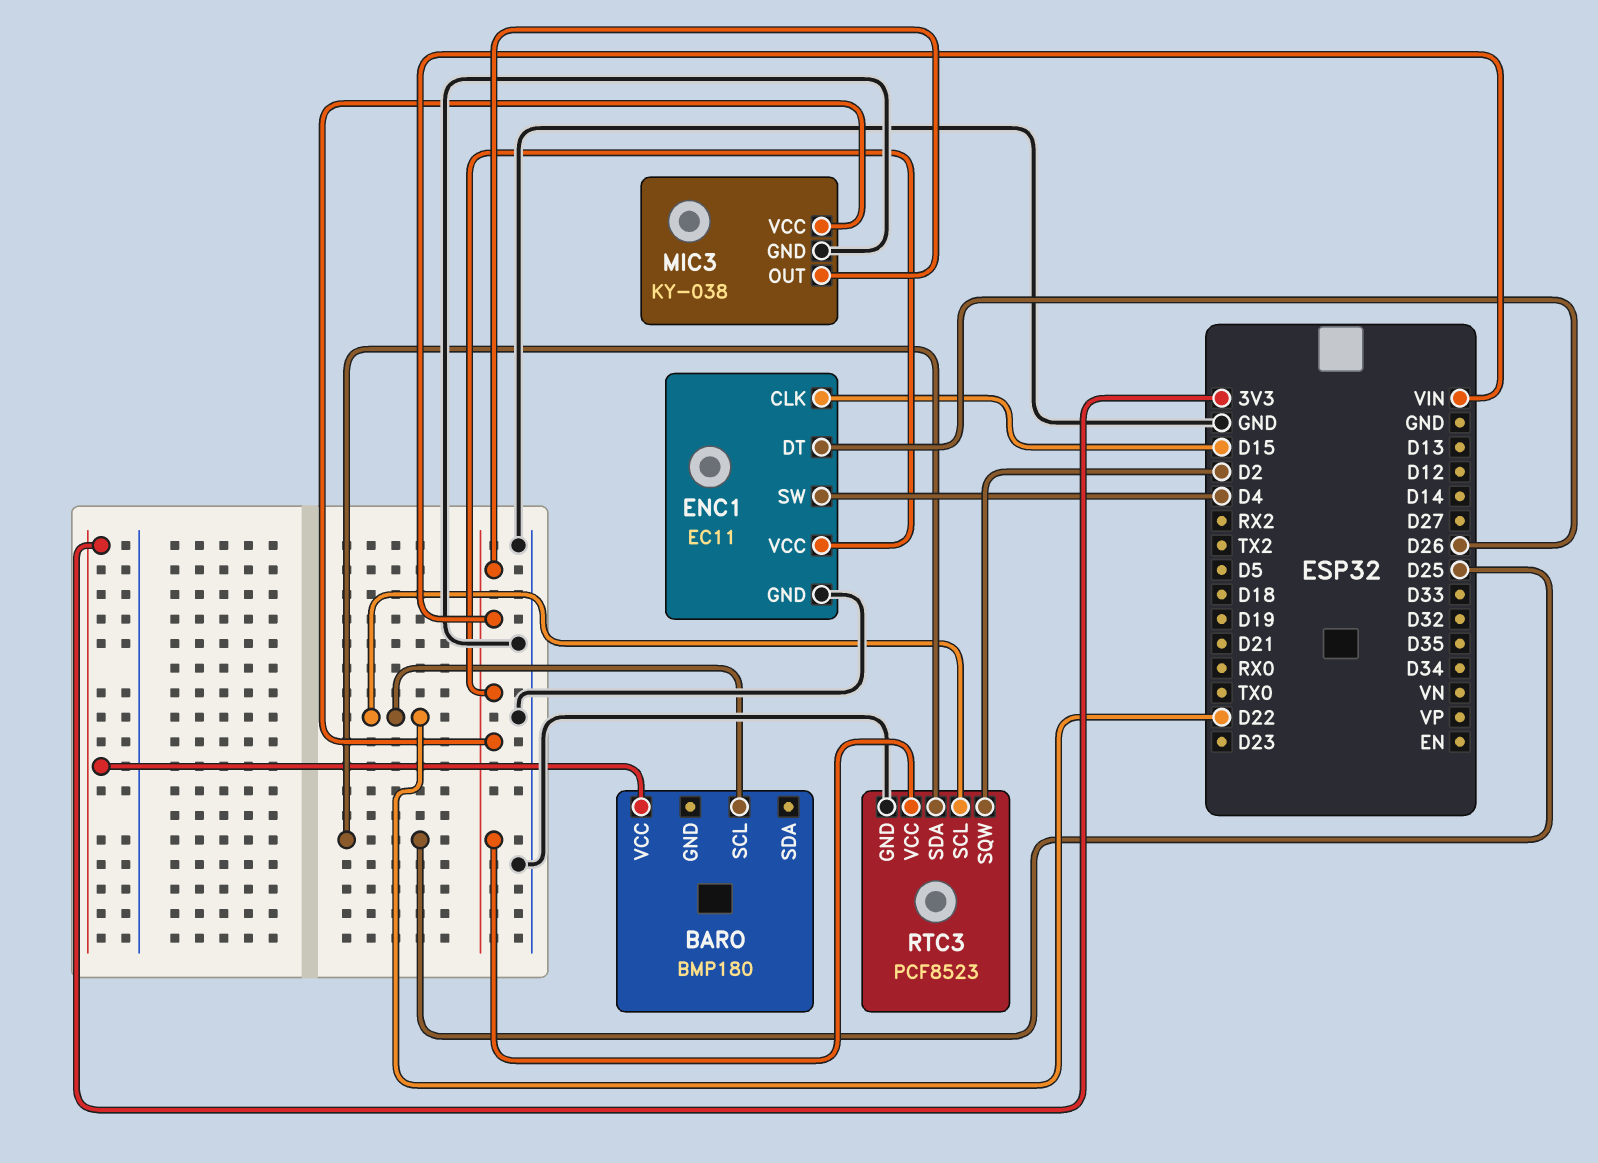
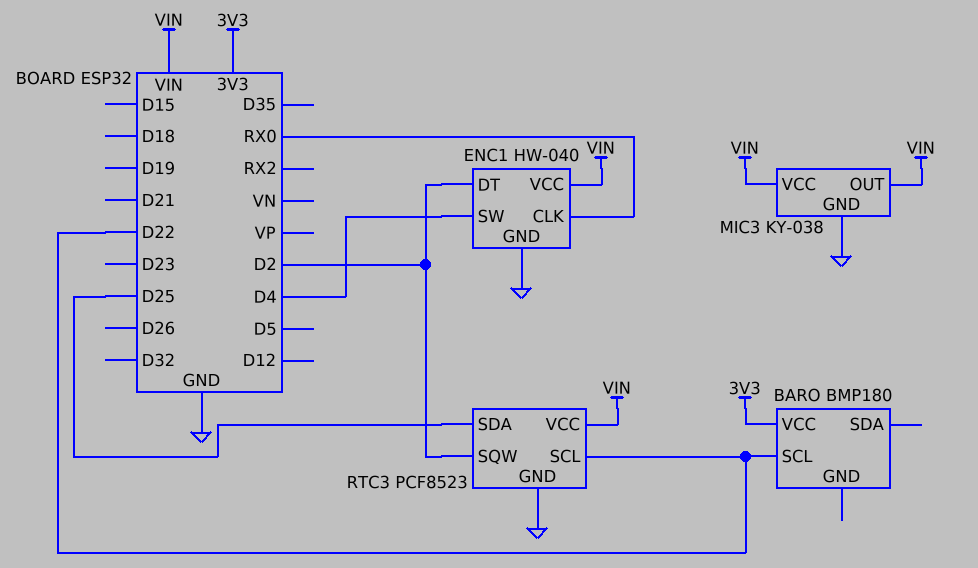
ENC1: EC11 -> HW-040
ENC1 pin CLK: D15 -> RX0
ENC1 pin DT: D26 -> D2

